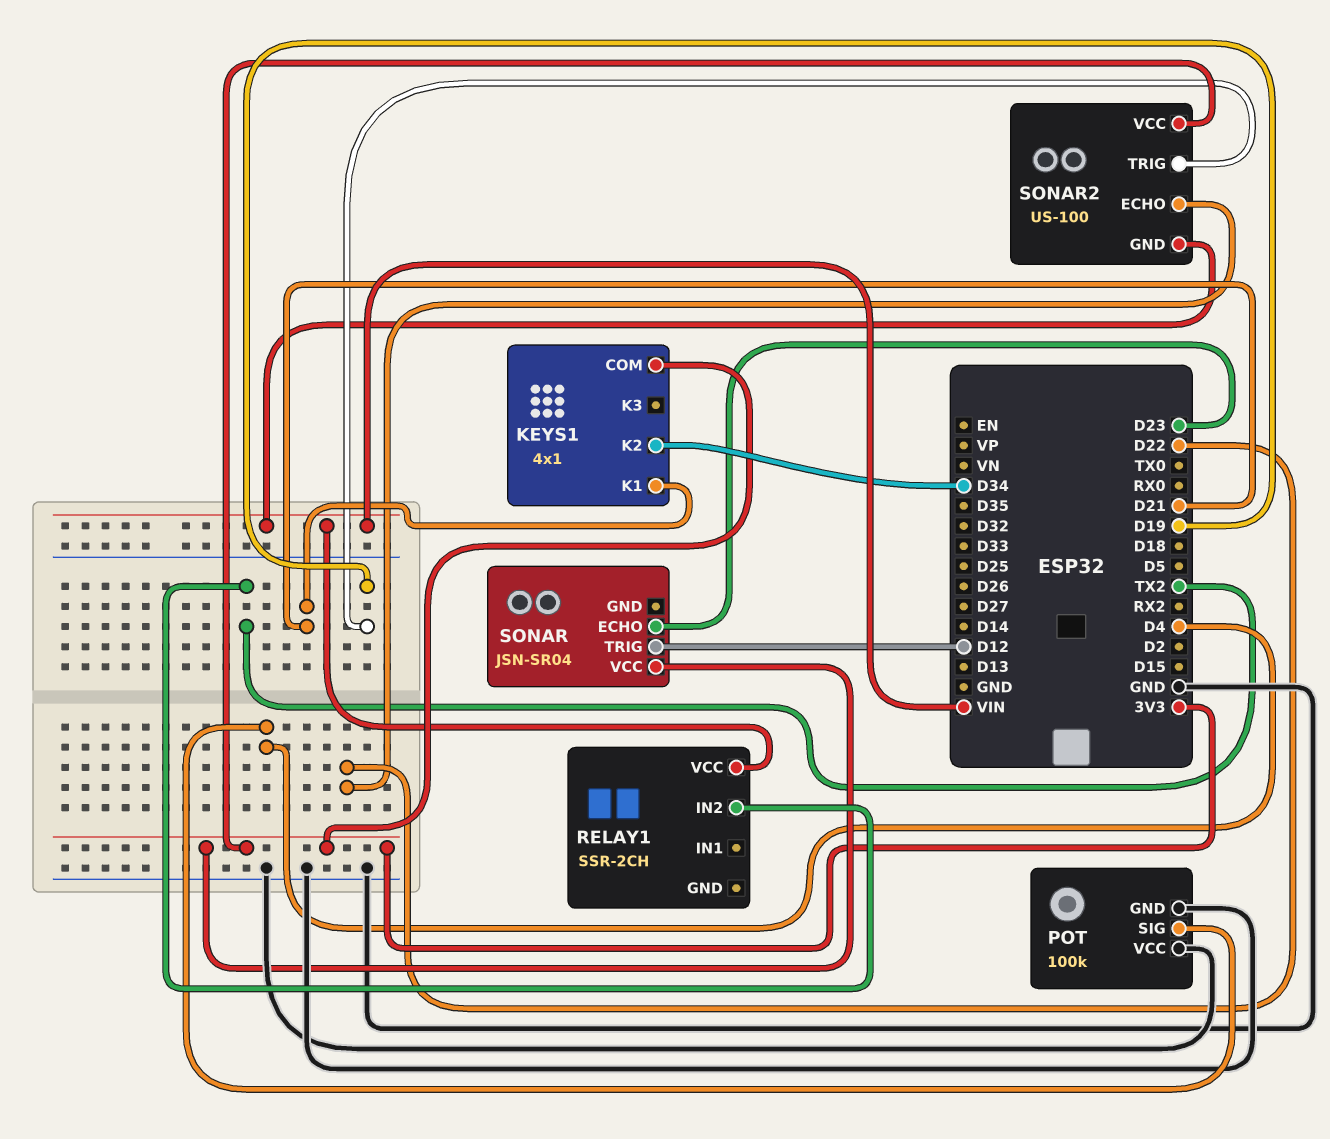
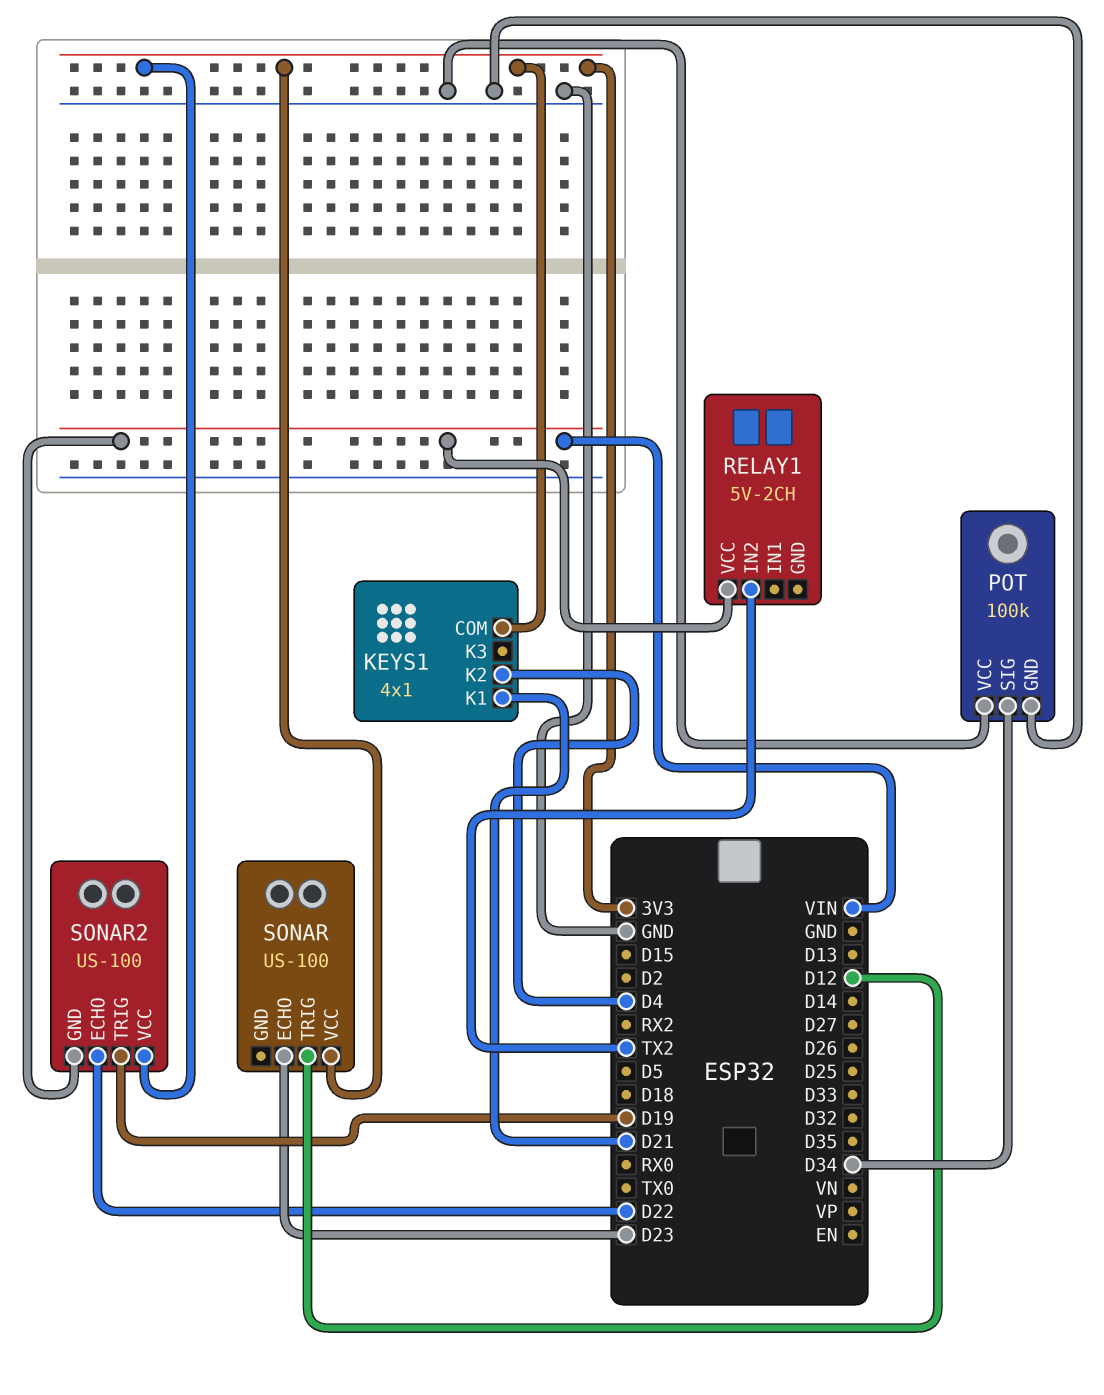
KEYS1 pin K2: D34 -> D4
POT pin SIG: D4 -> D34
RELAY1: SSR-2CH -> 5V-2CH
SONAR: JSN-SR04 -> US-100

